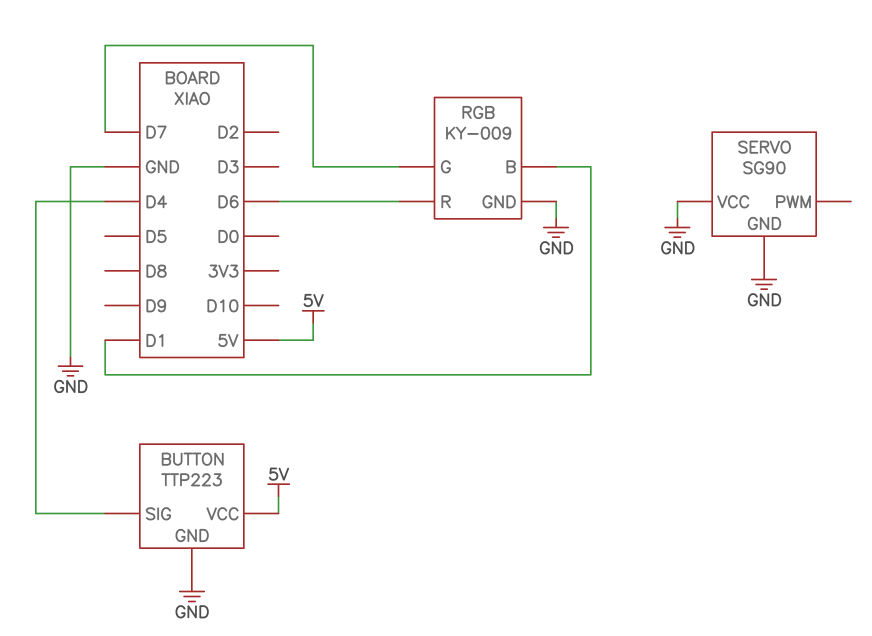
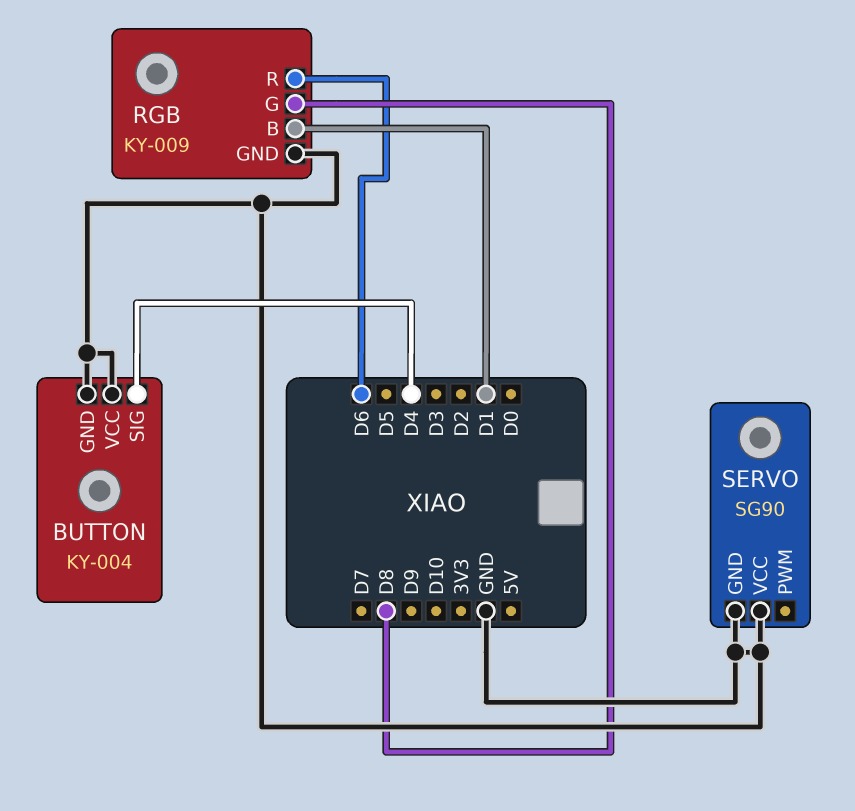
BUTTON: TTP223 -> KY-004
BUTTON pin VCC: 5V -> GND
RGB pin G: D7 -> D8

